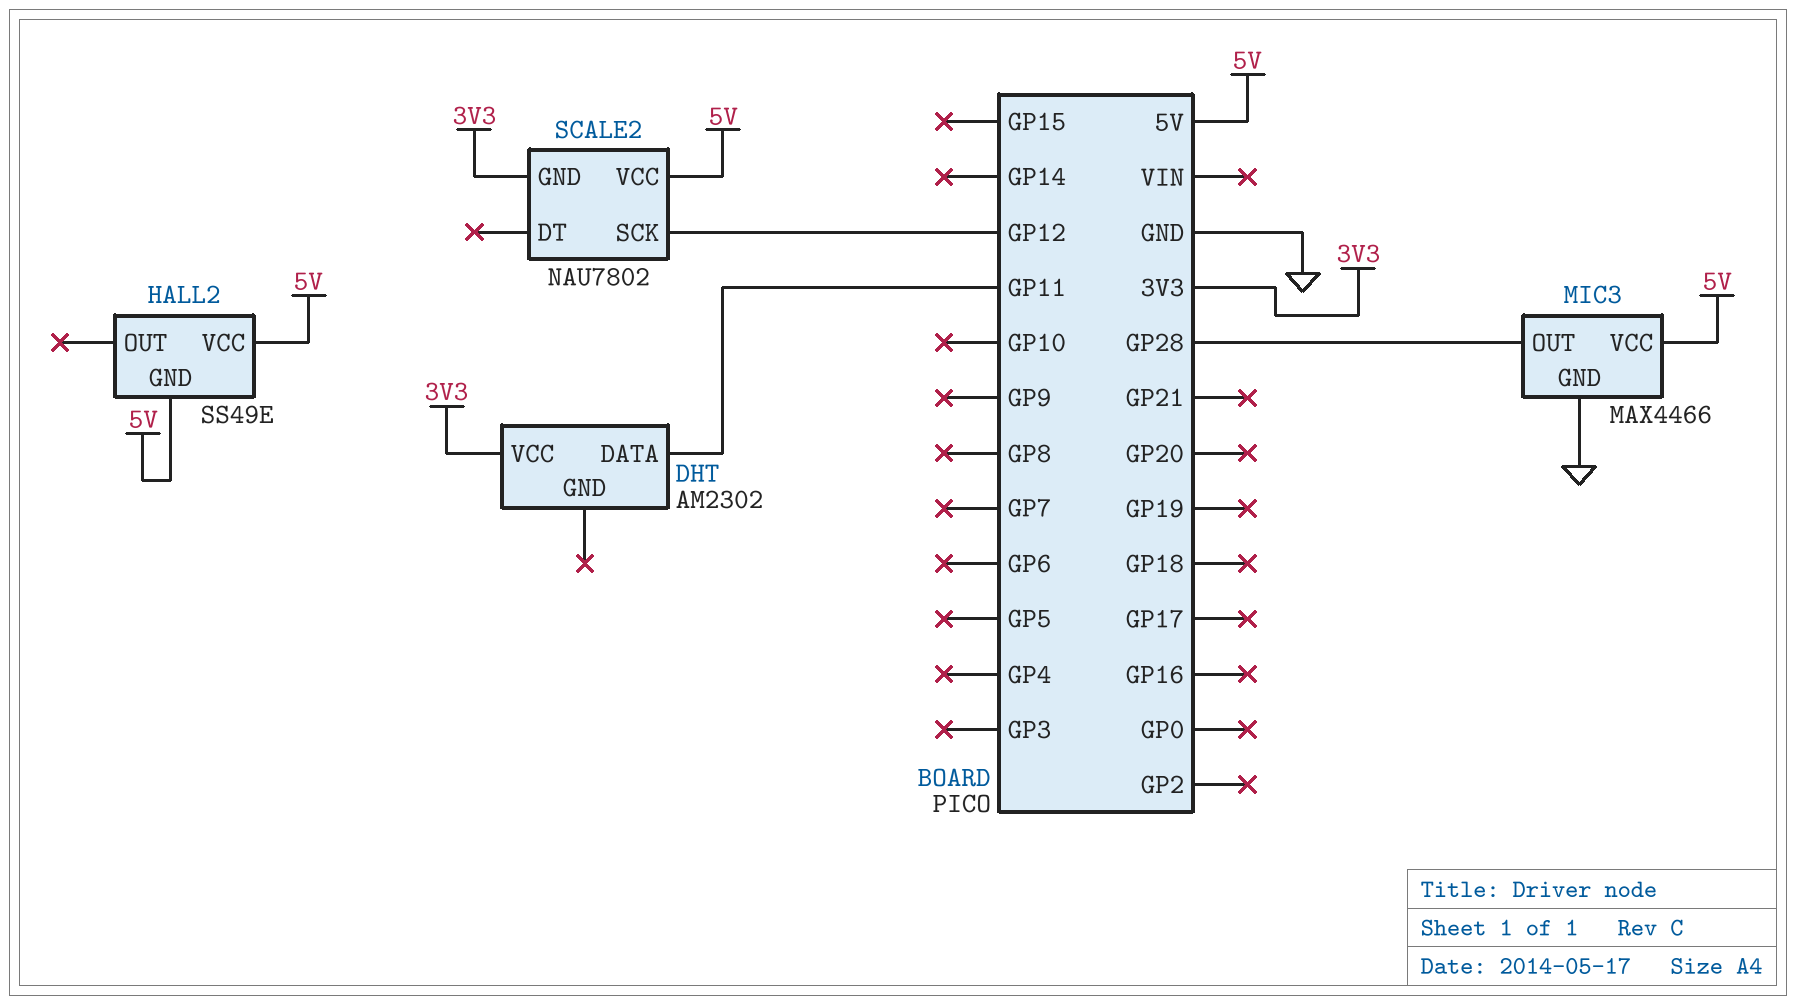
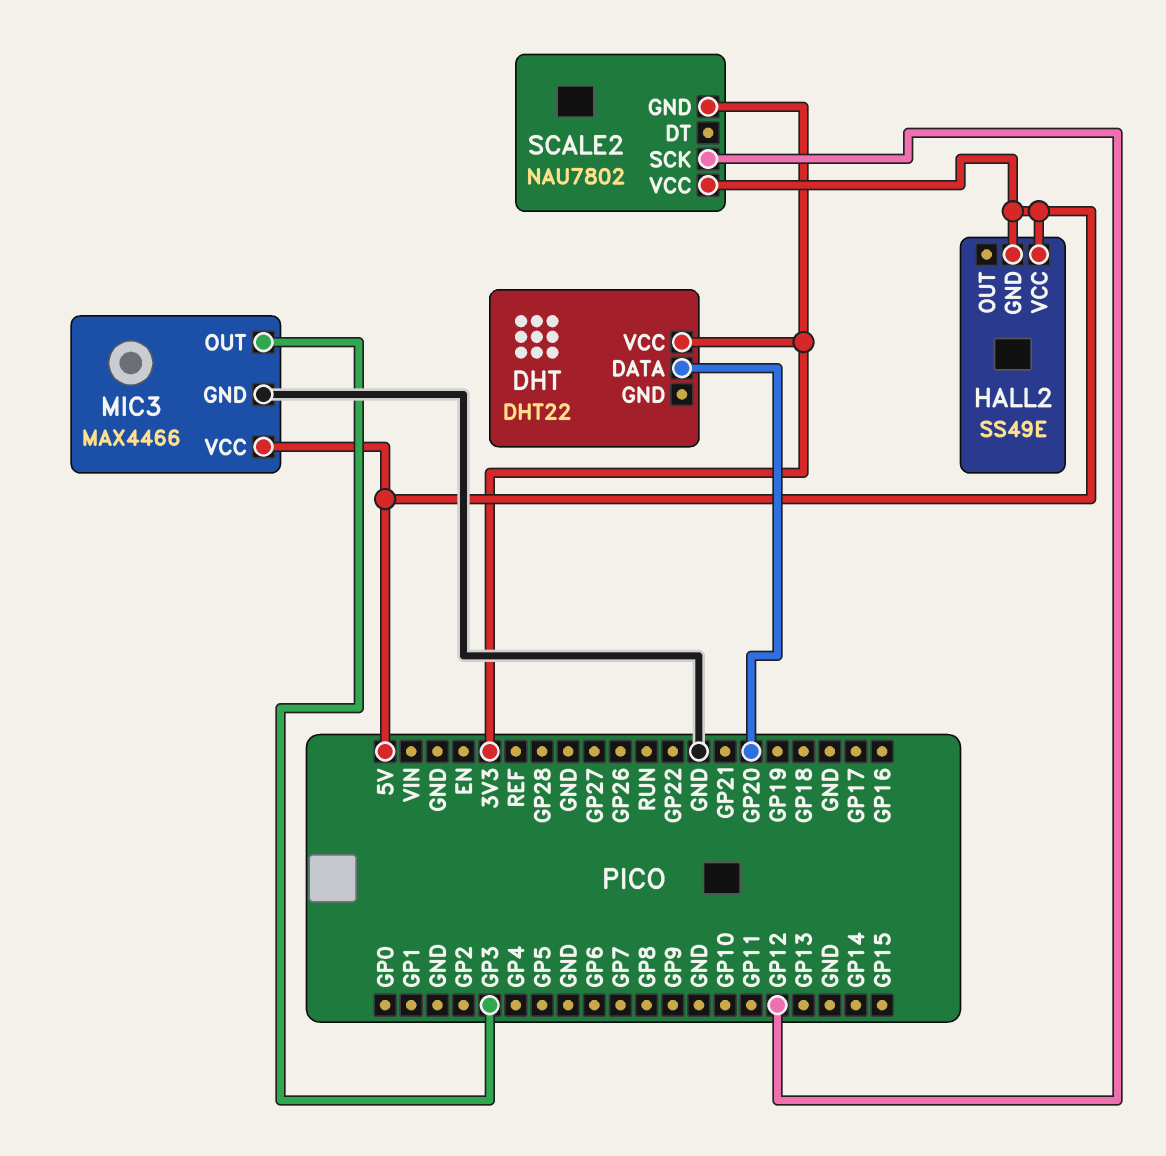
DHT: AM2302 -> DHT22
DHT pin DATA: GP11 -> GP20
MIC3 pin OUT: GP28 -> GP3

